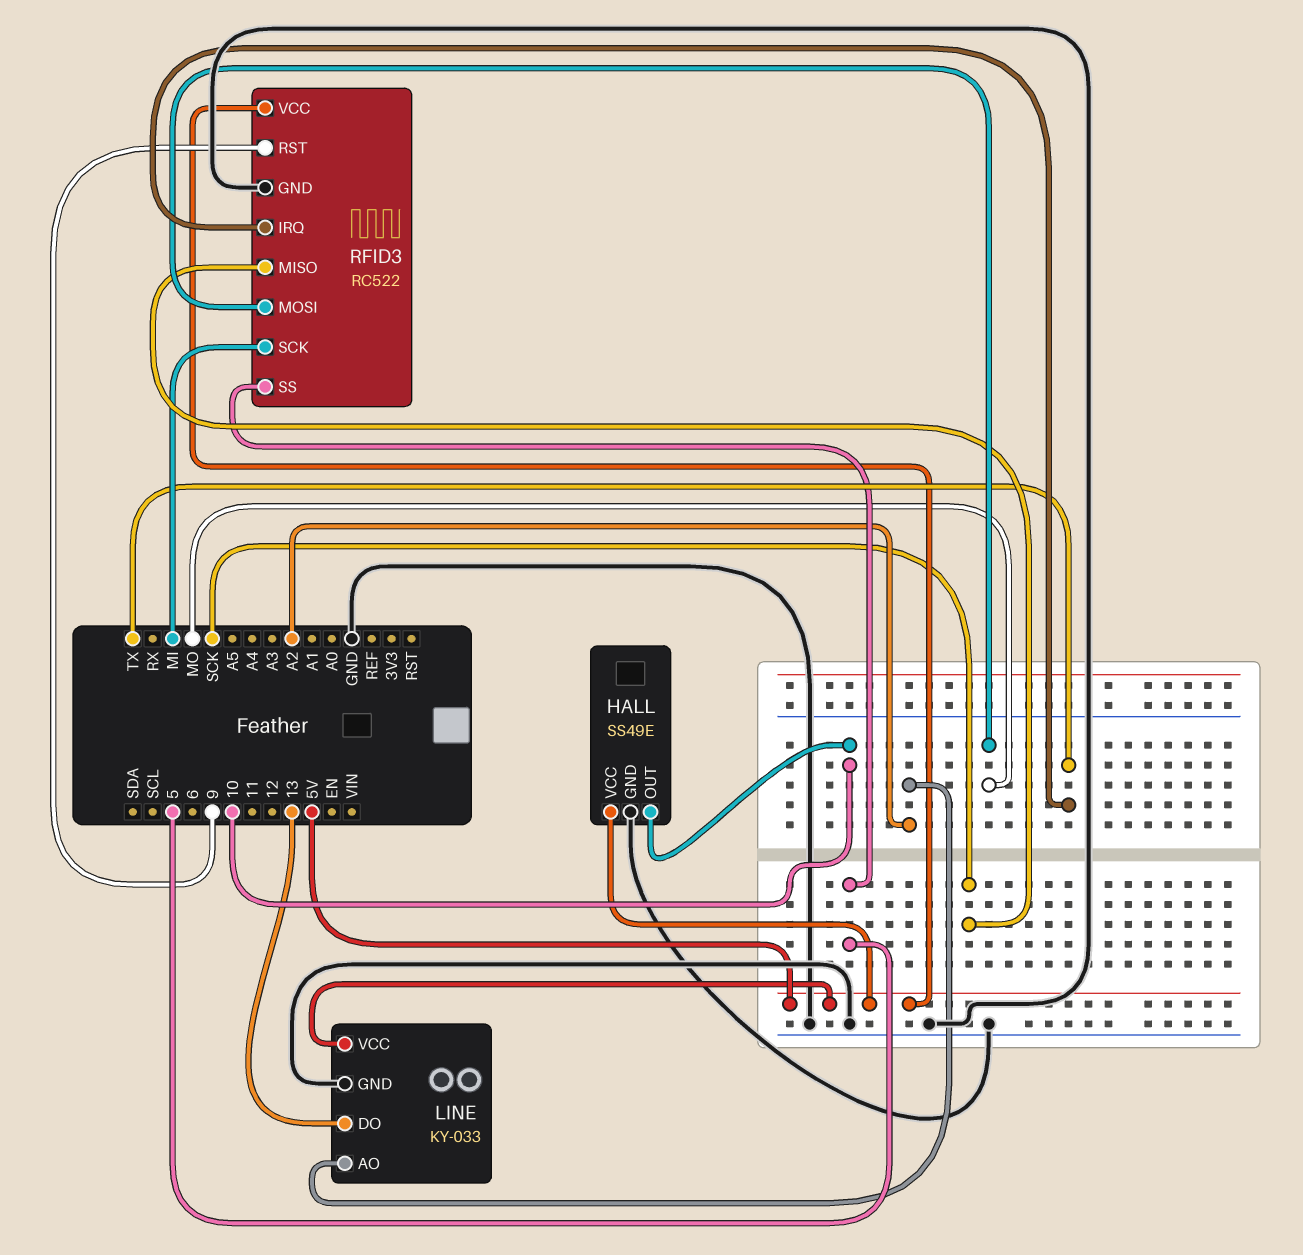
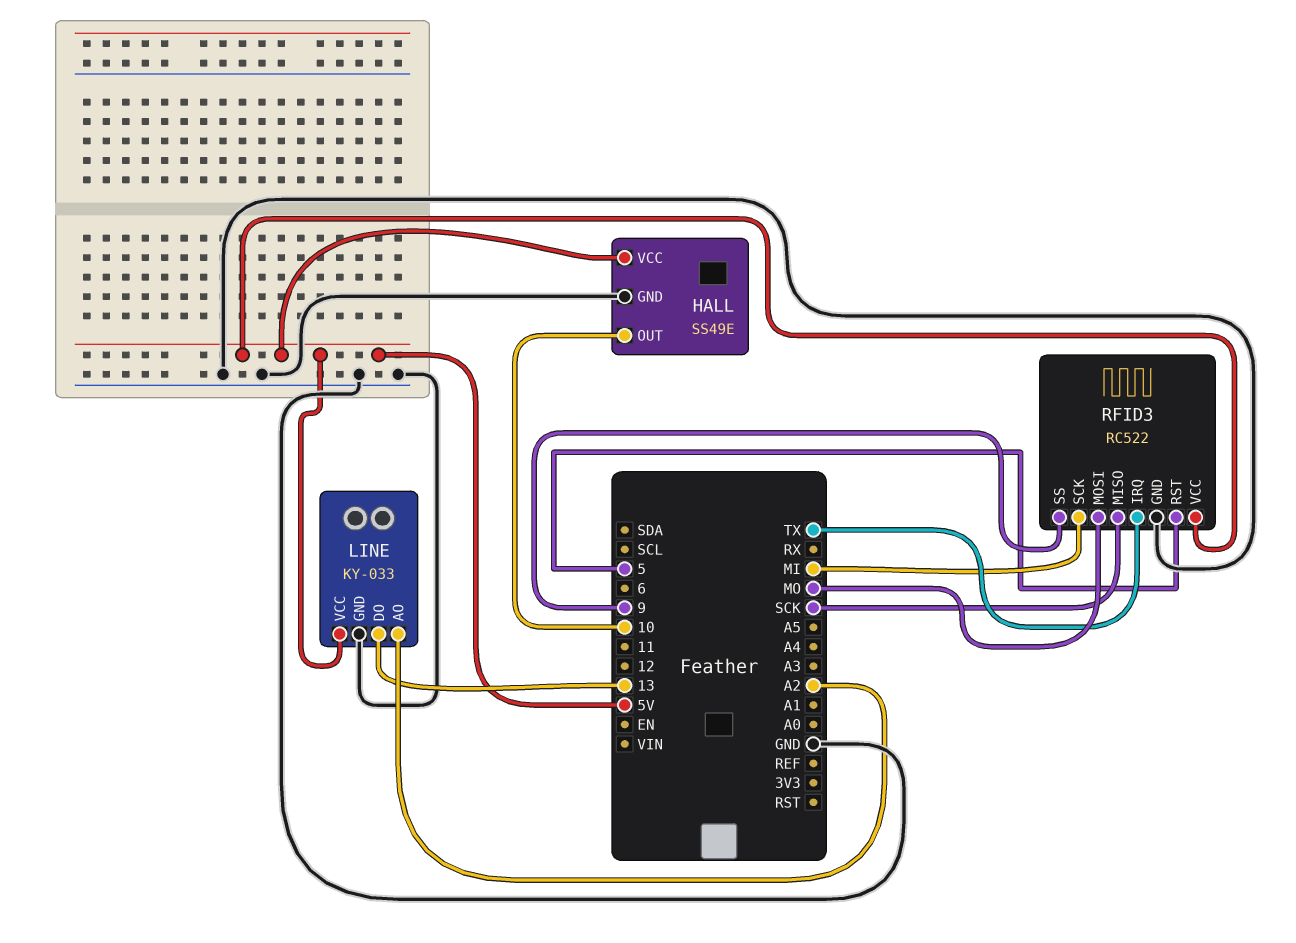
RFID3 pin RST: 9 -> 5
RFID3 pin SS: 5 -> 9

